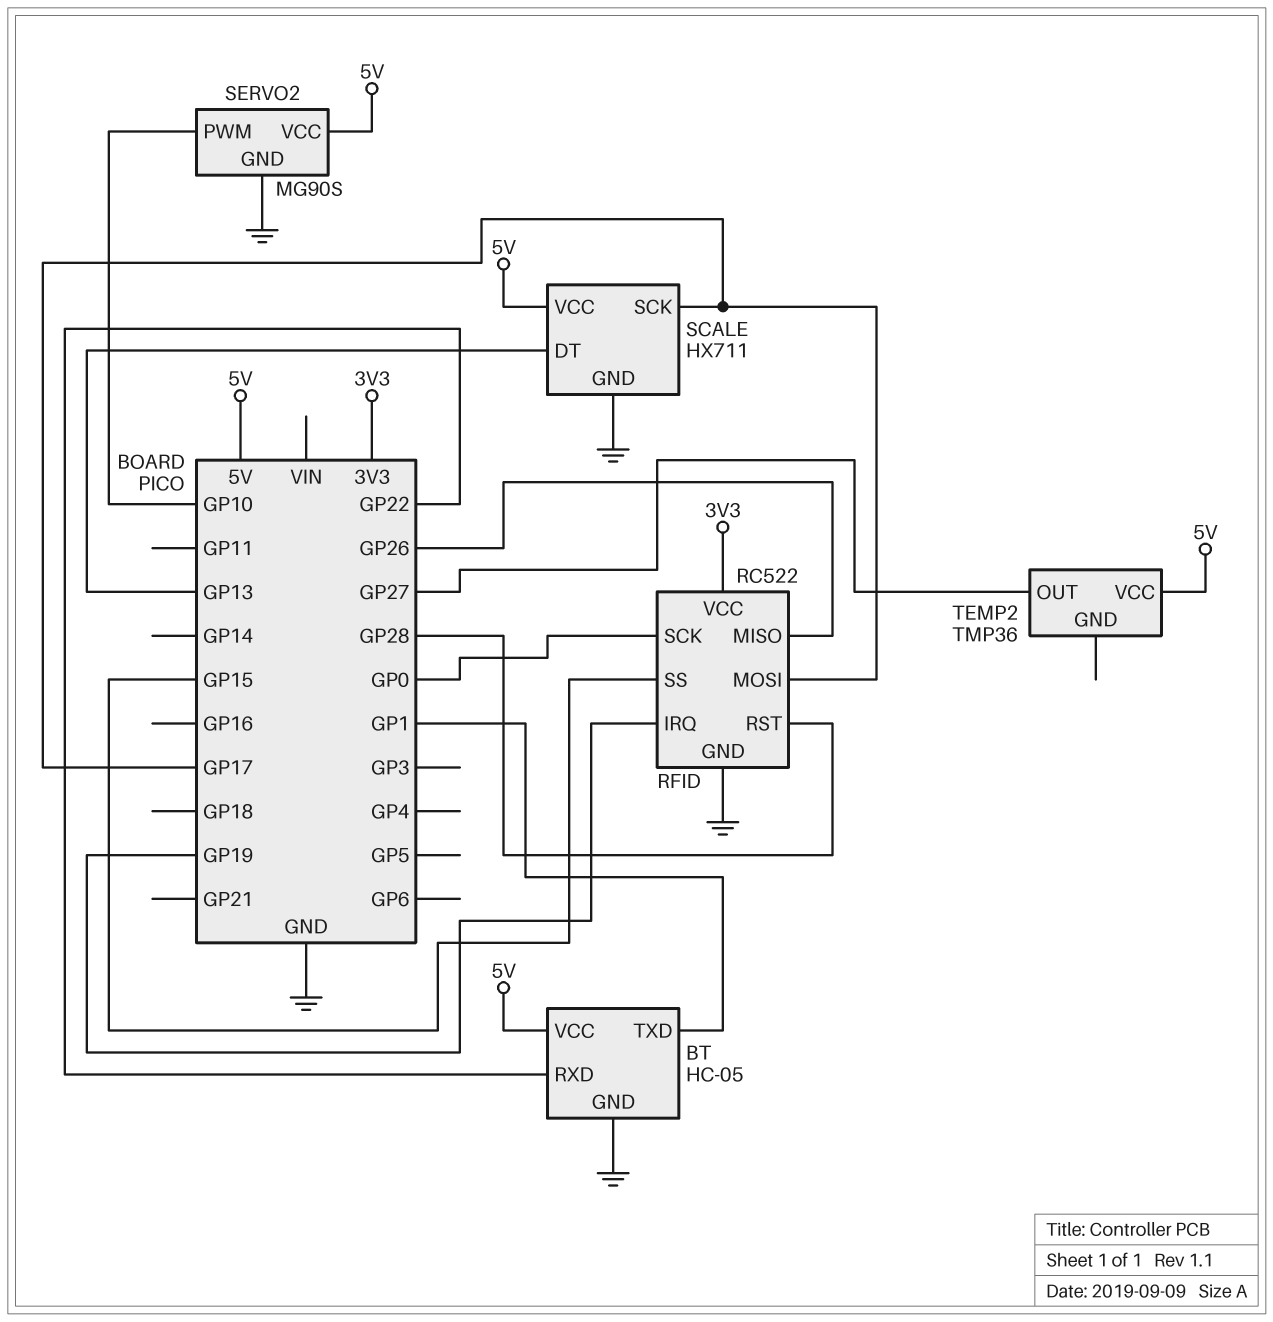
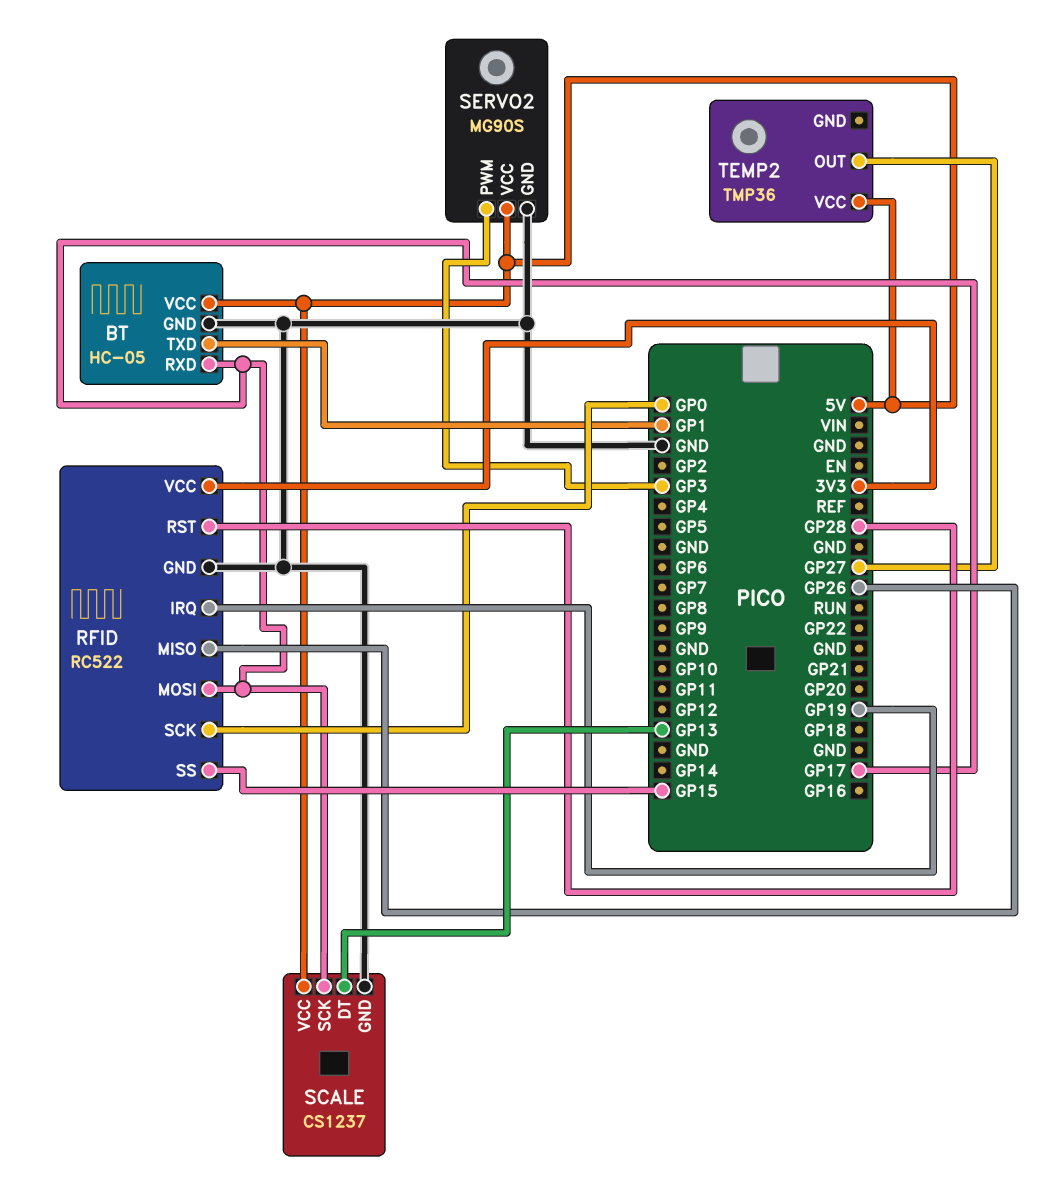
BT pin RXD: GP22 -> GP17
SCALE: HX711 -> CS1237
SERVO2 pin PWM: GP10 -> GP3

